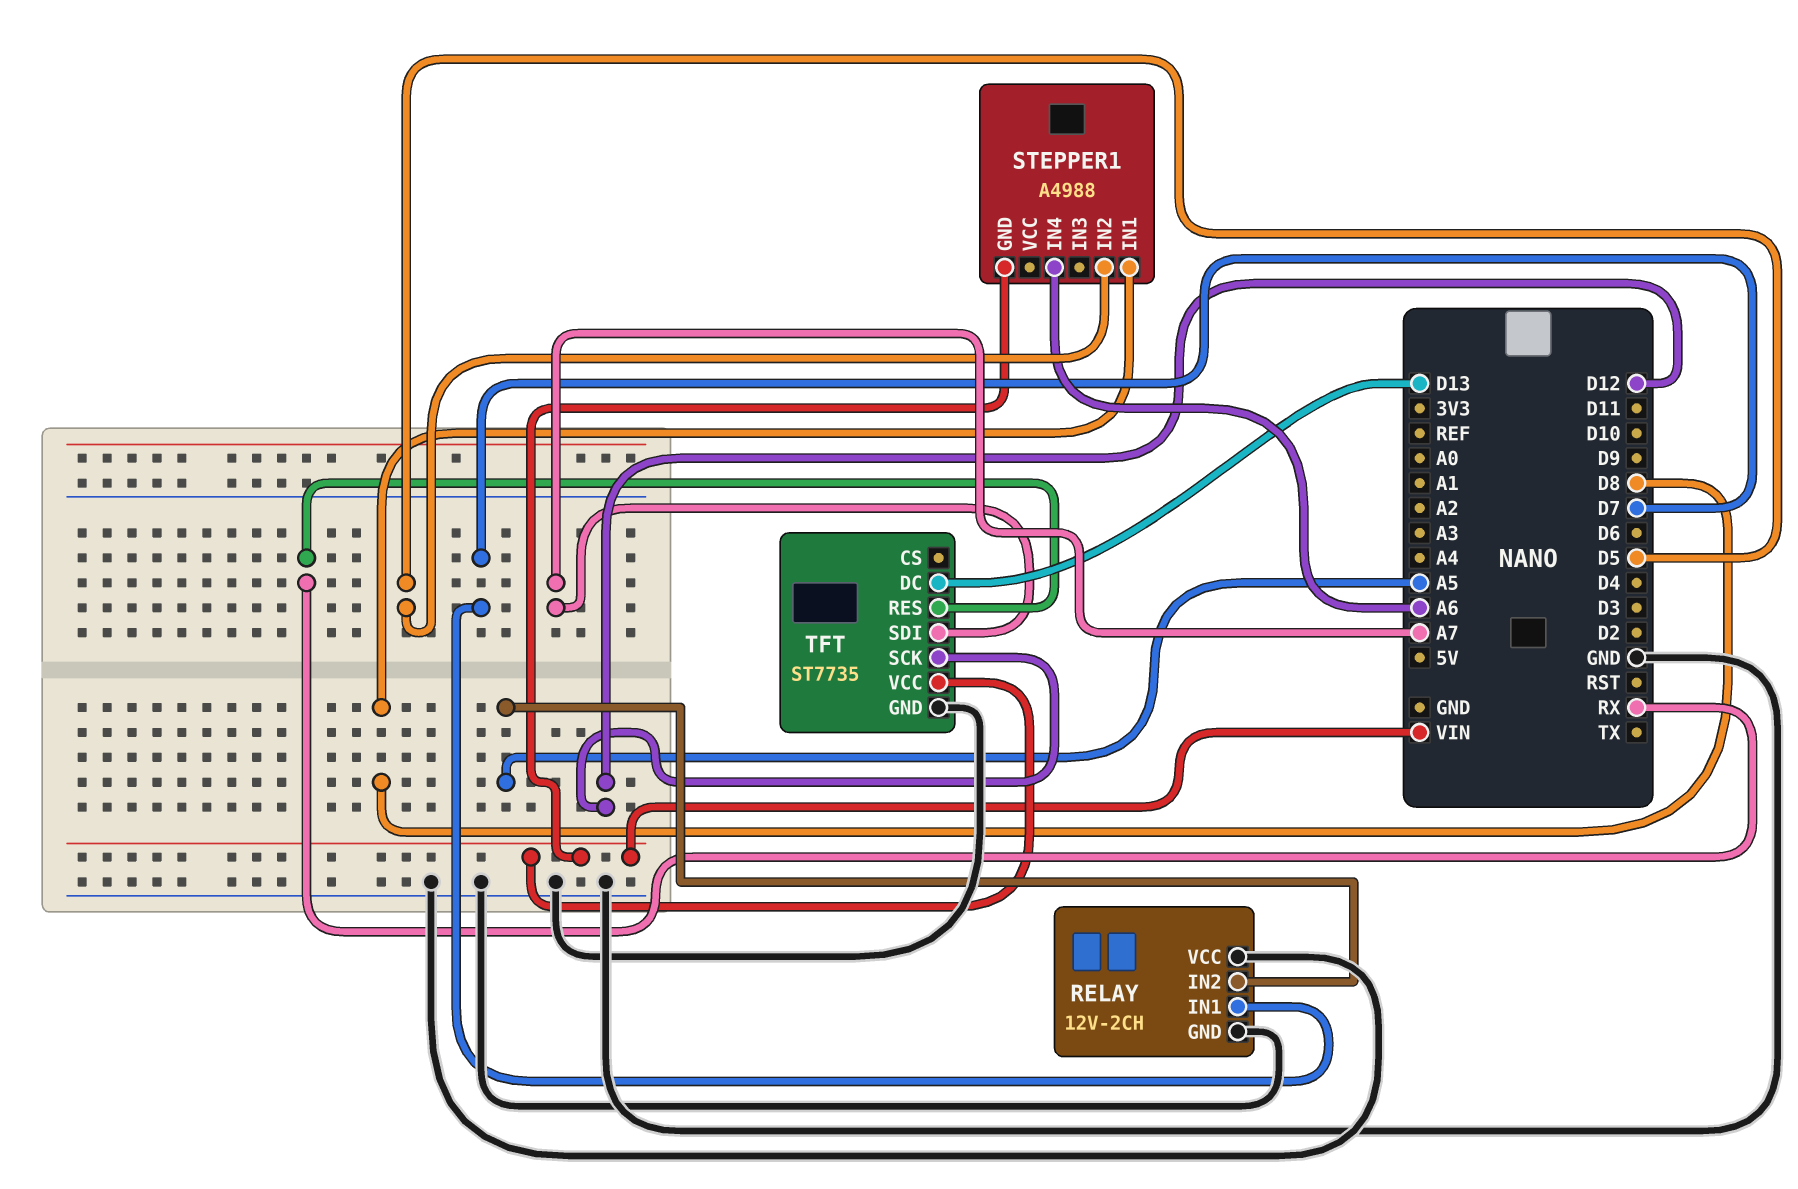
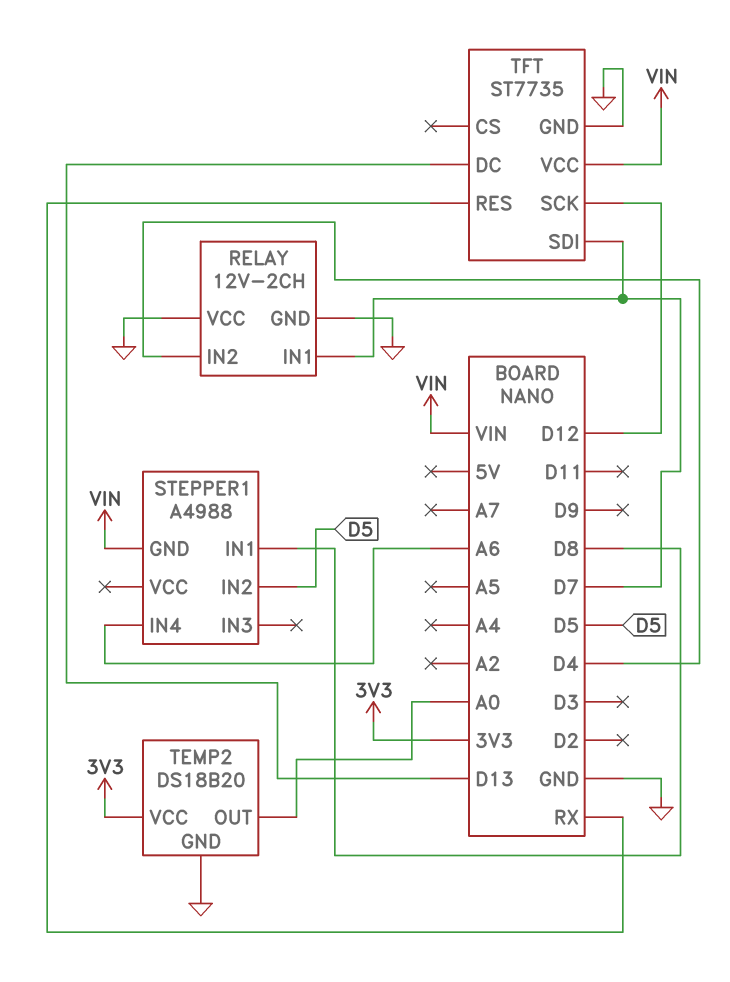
RELAY pin IN2: A5 -> D4
TEMP2: none -> DS18B20
TEMP2 pin GND: none -> GND
TEMP2 pin OUT: none -> A0
TEMP2 pin VCC: none -> 3V3
TFT pin SDI: A7 -> D7

